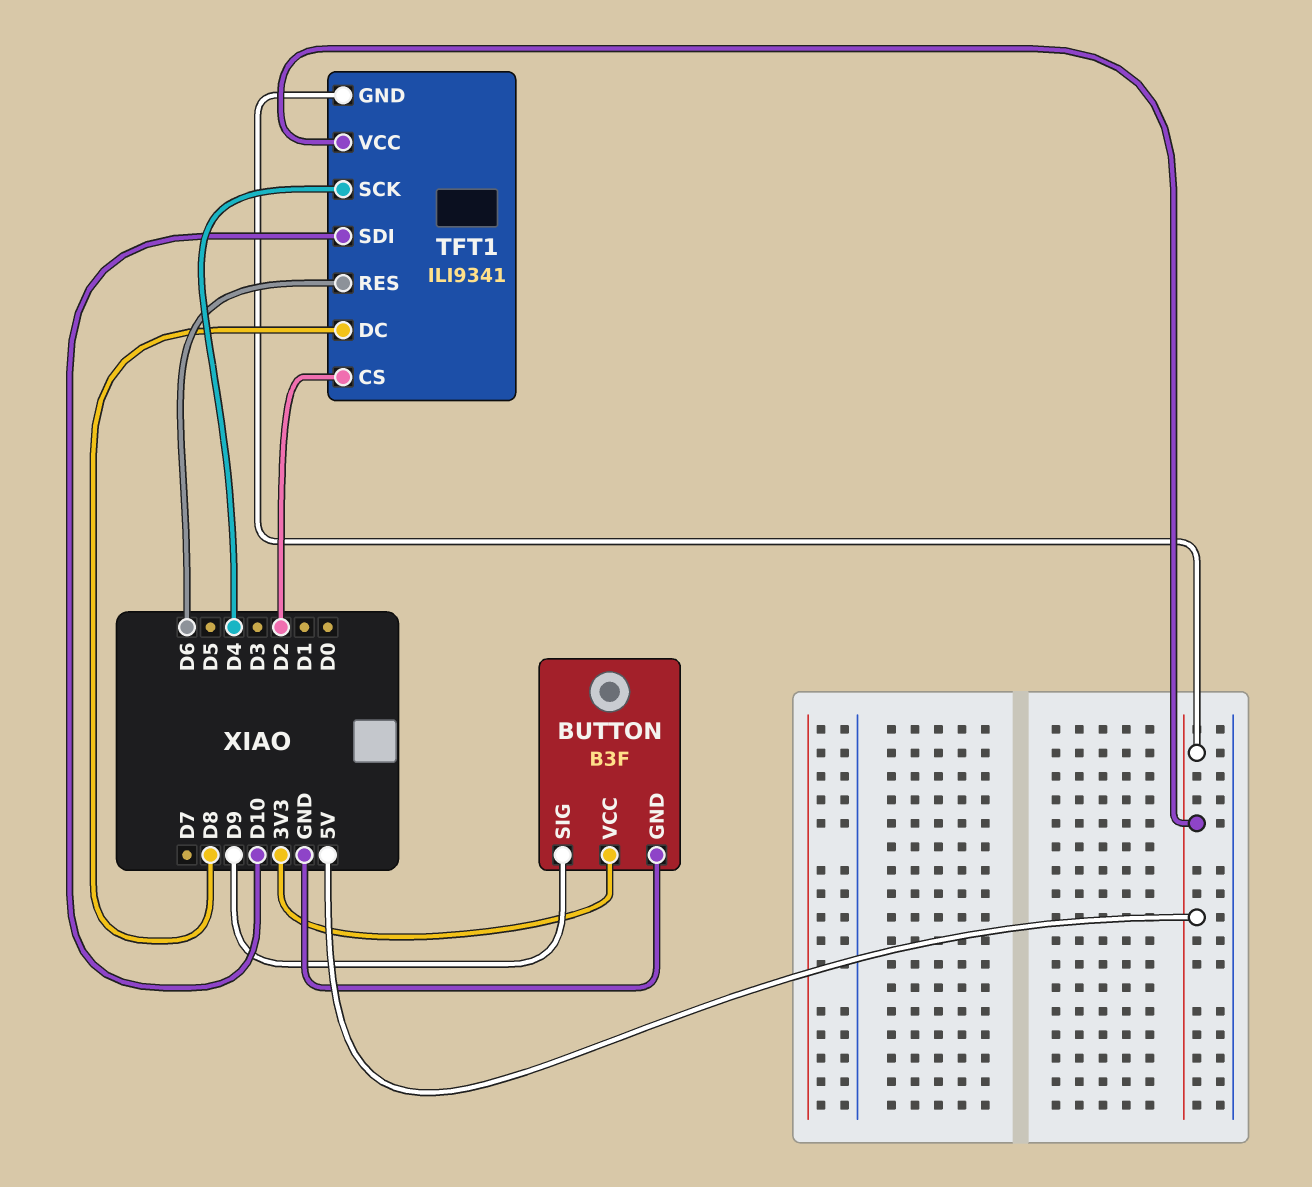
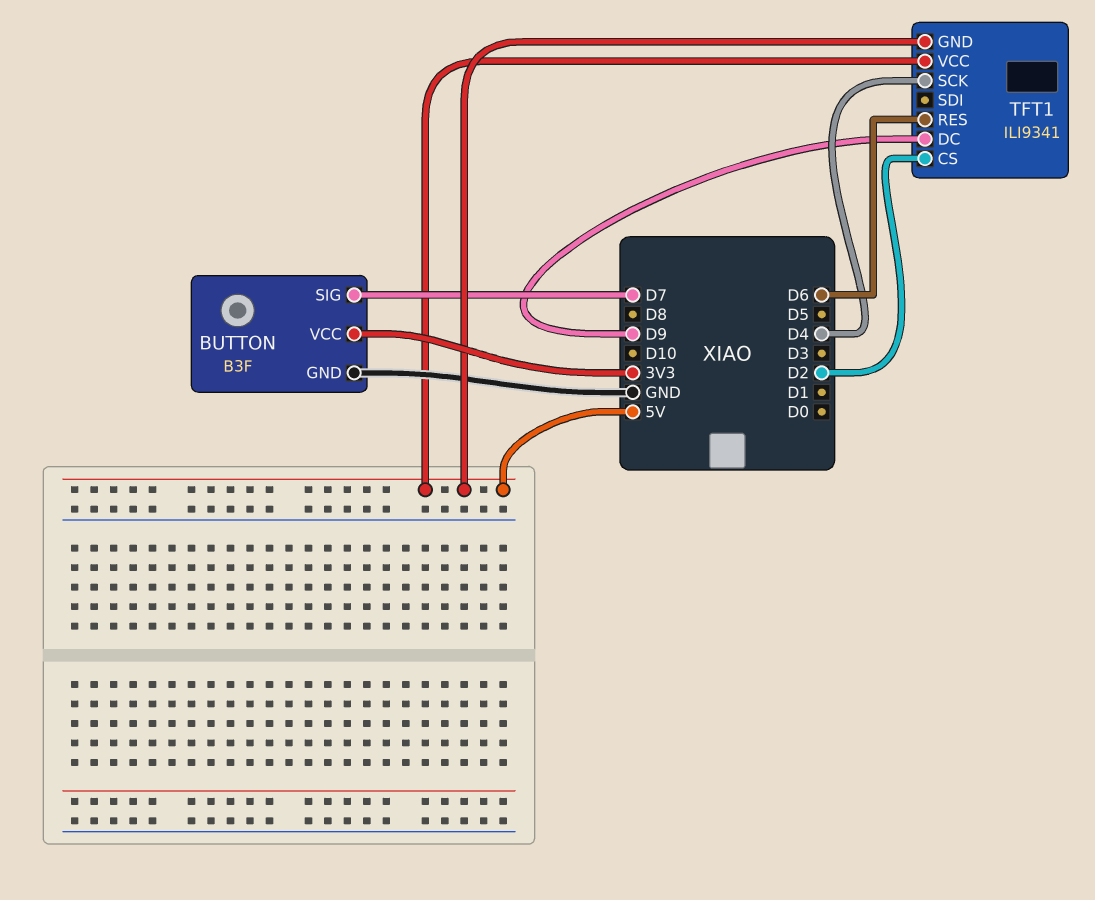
BUTTON pin SIG: D9 -> D7
TFT1 pin DC: D8 -> D9
TFT1 pin SDI: D10 -> none

